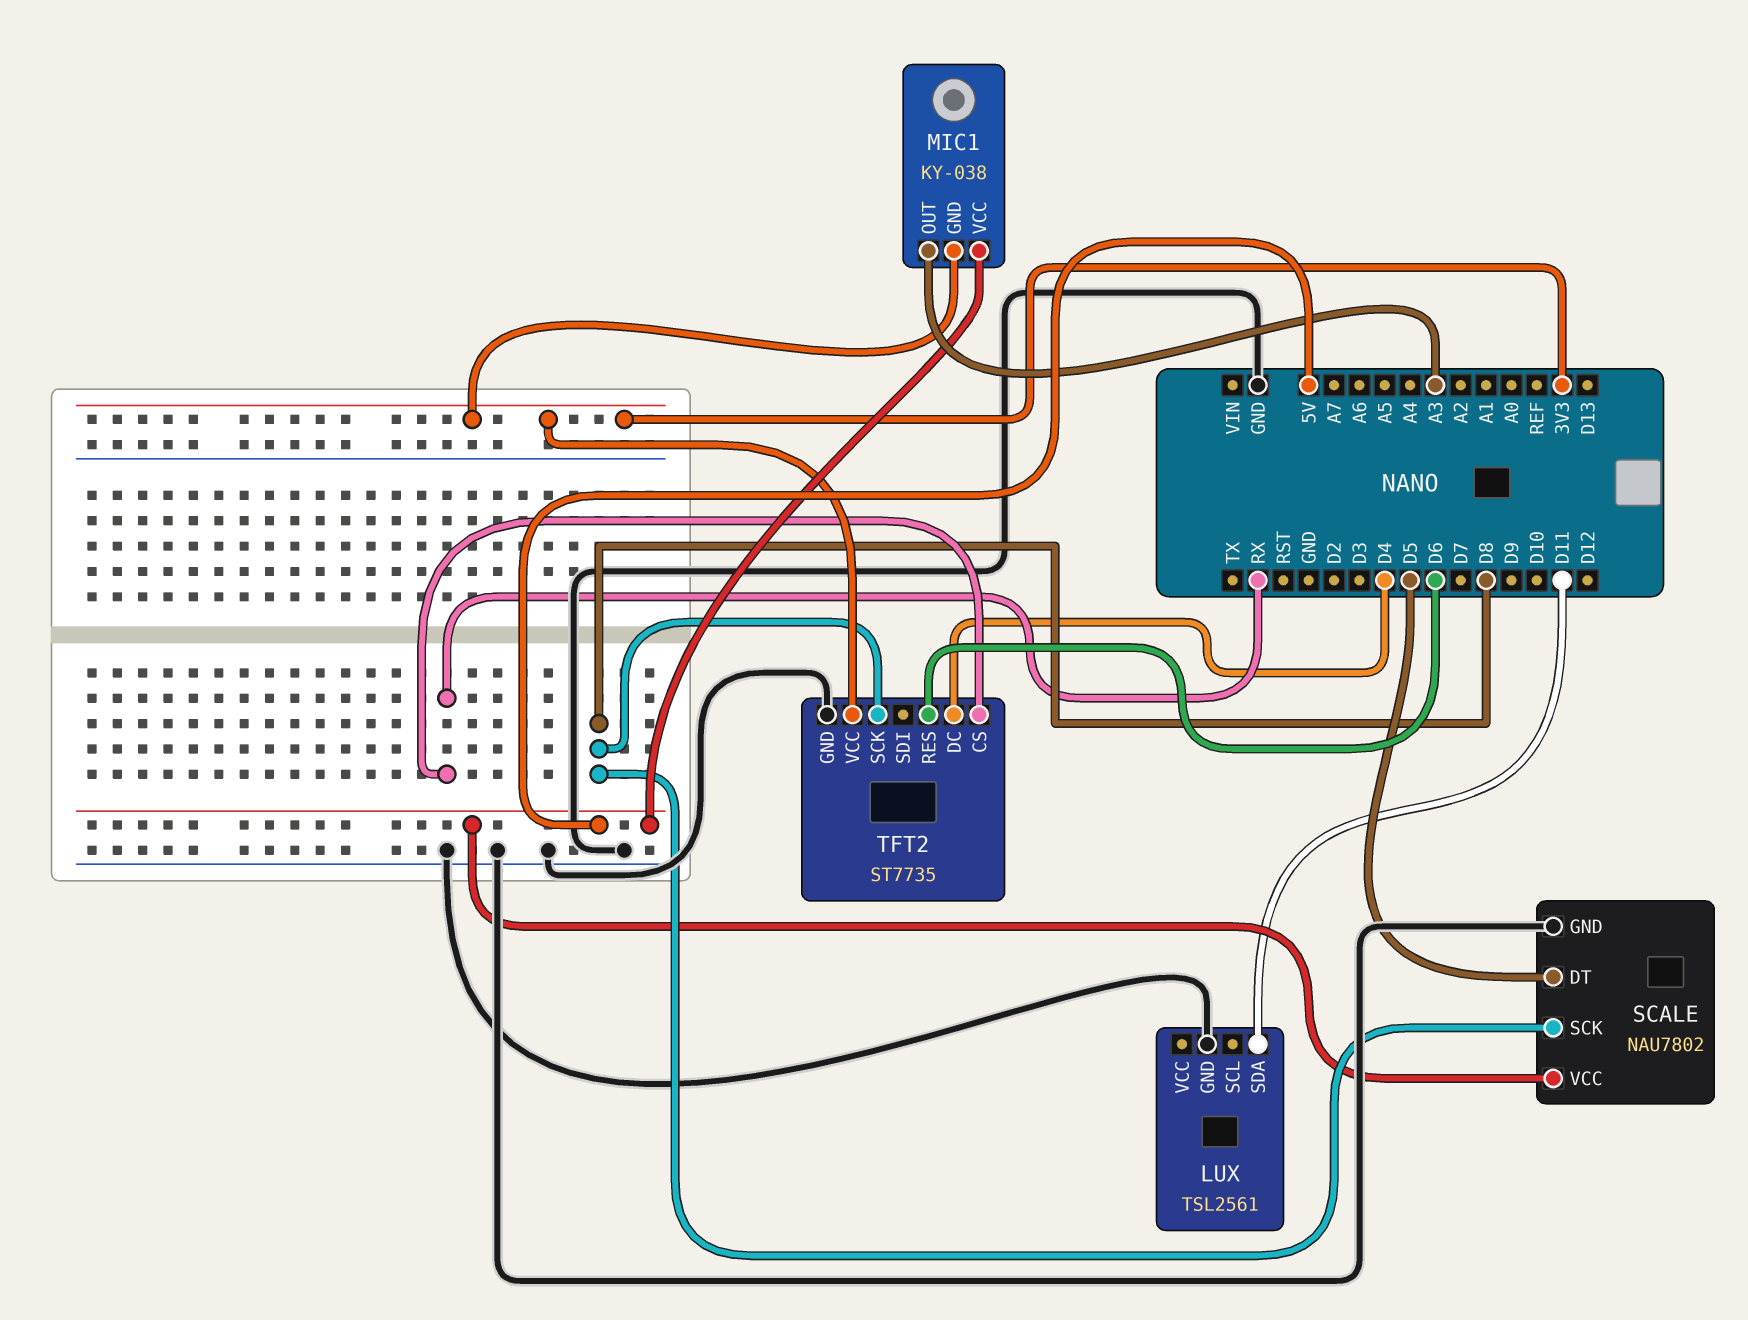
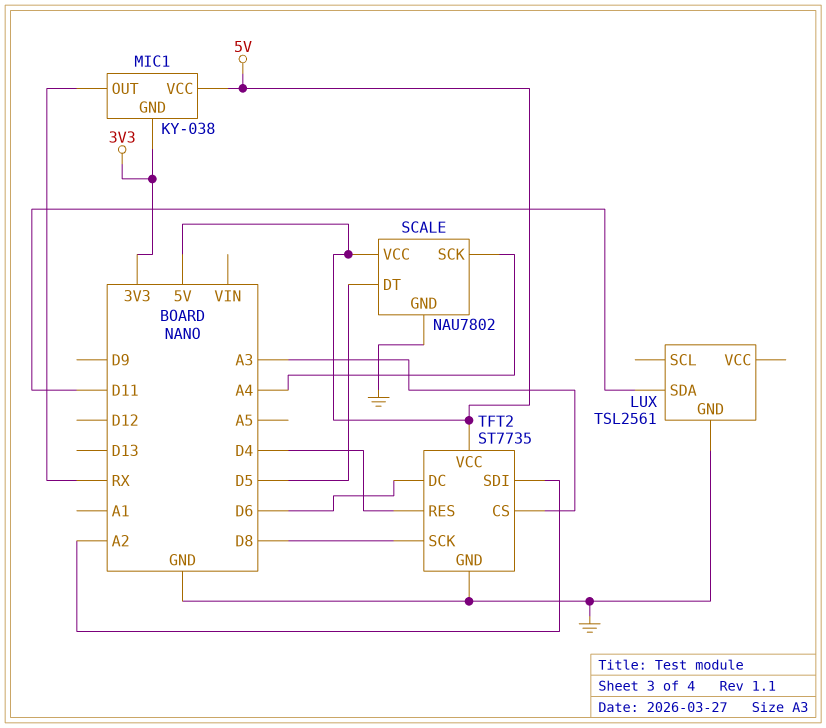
MIC1 pin OUT: A3 -> RX
SCALE pin SCK: D8 -> A4
TFT2 pin CS: RX -> A3
TFT2 pin DC: D4 -> D6
TFT2 pin RES: D6 -> D4
TFT2 pin SDI: none -> A2
TFT2 pin VCC: 3V3 -> 5V

